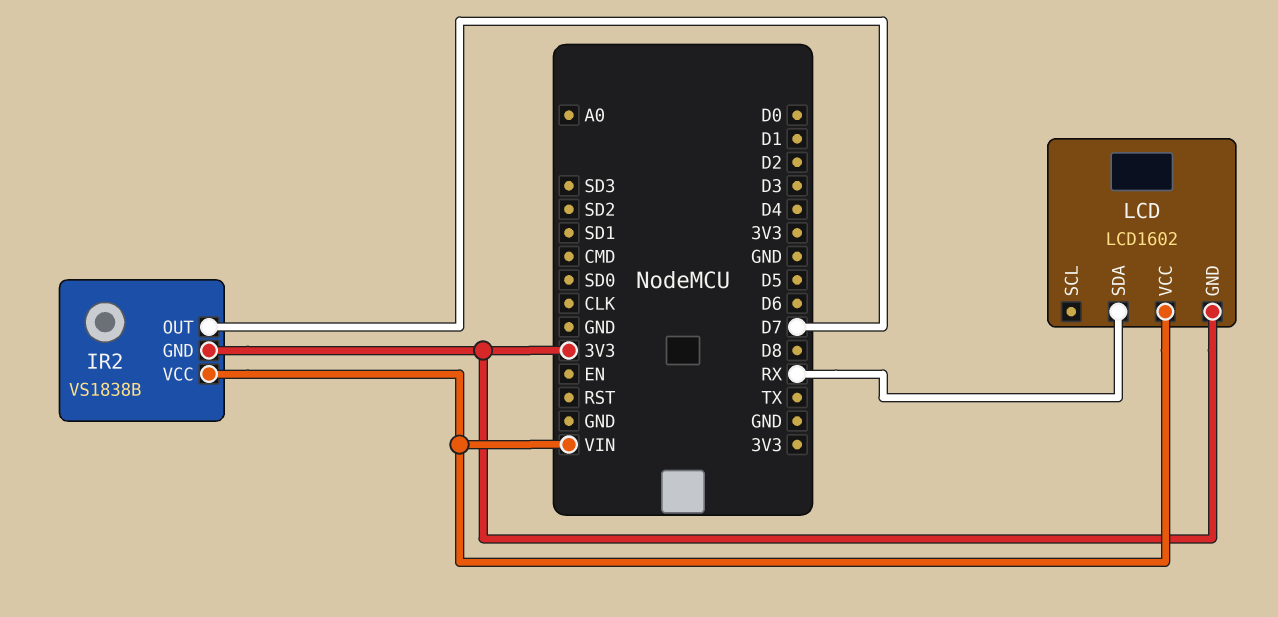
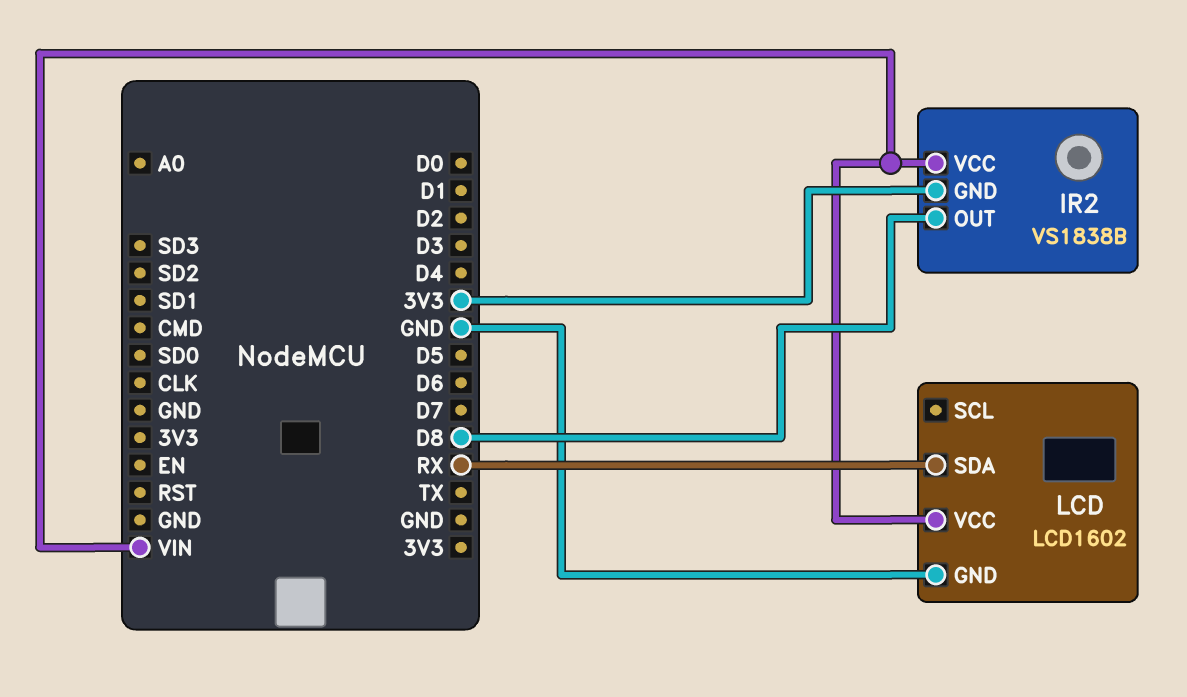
IR2 pin OUT: D7 -> D8
LCD pin GND: 3V3 -> GND

